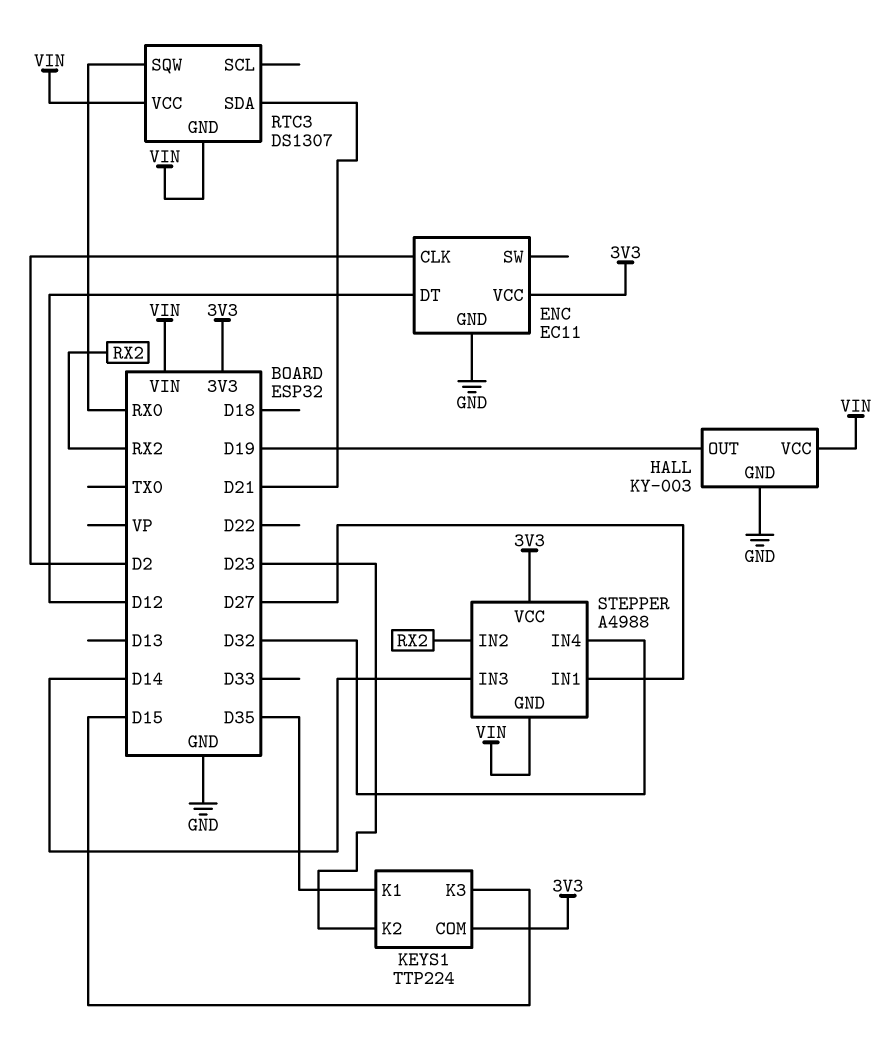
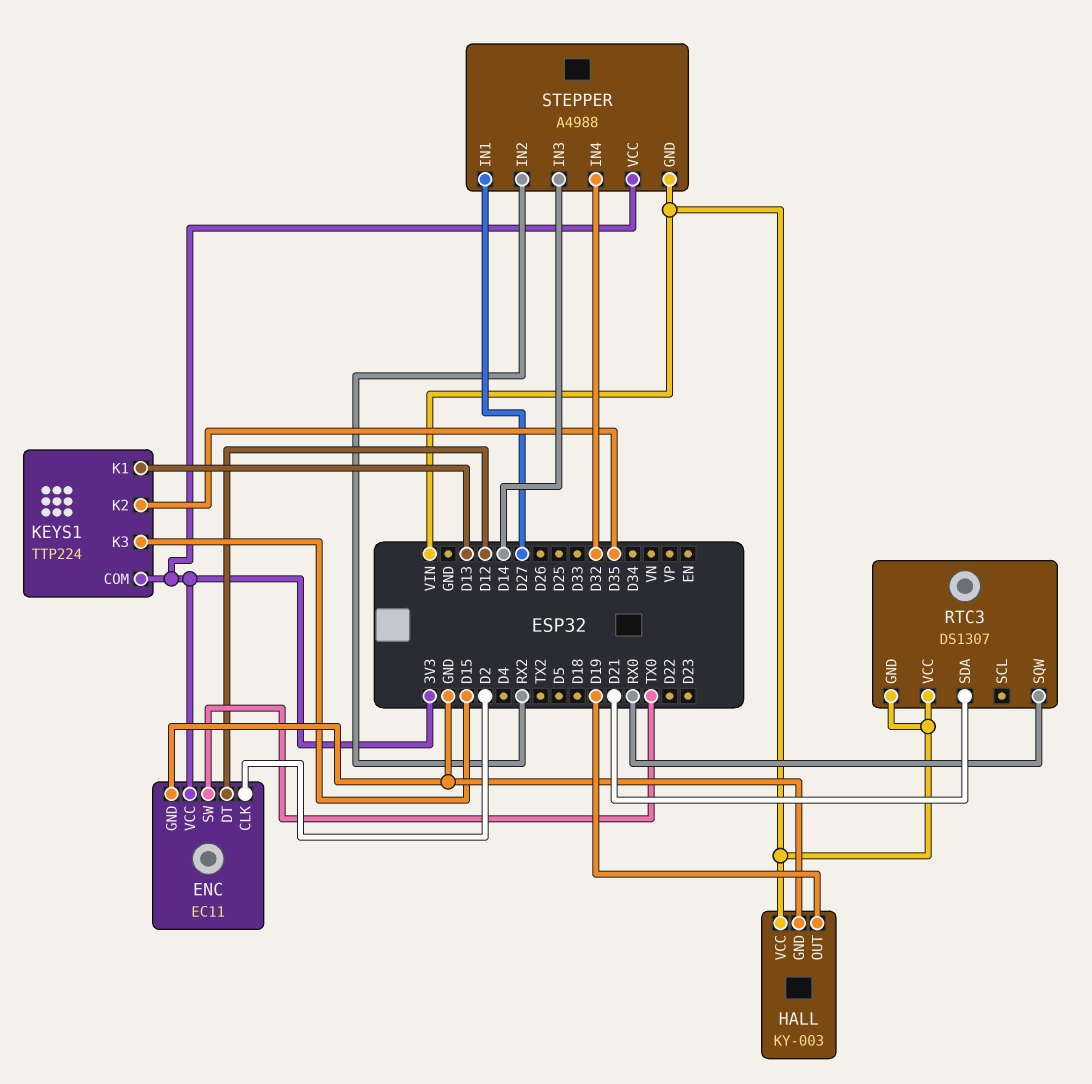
ENC pin SW: none -> TX0
KEYS1 pin K1: D35 -> D13
KEYS1 pin K2: D23 -> D35

